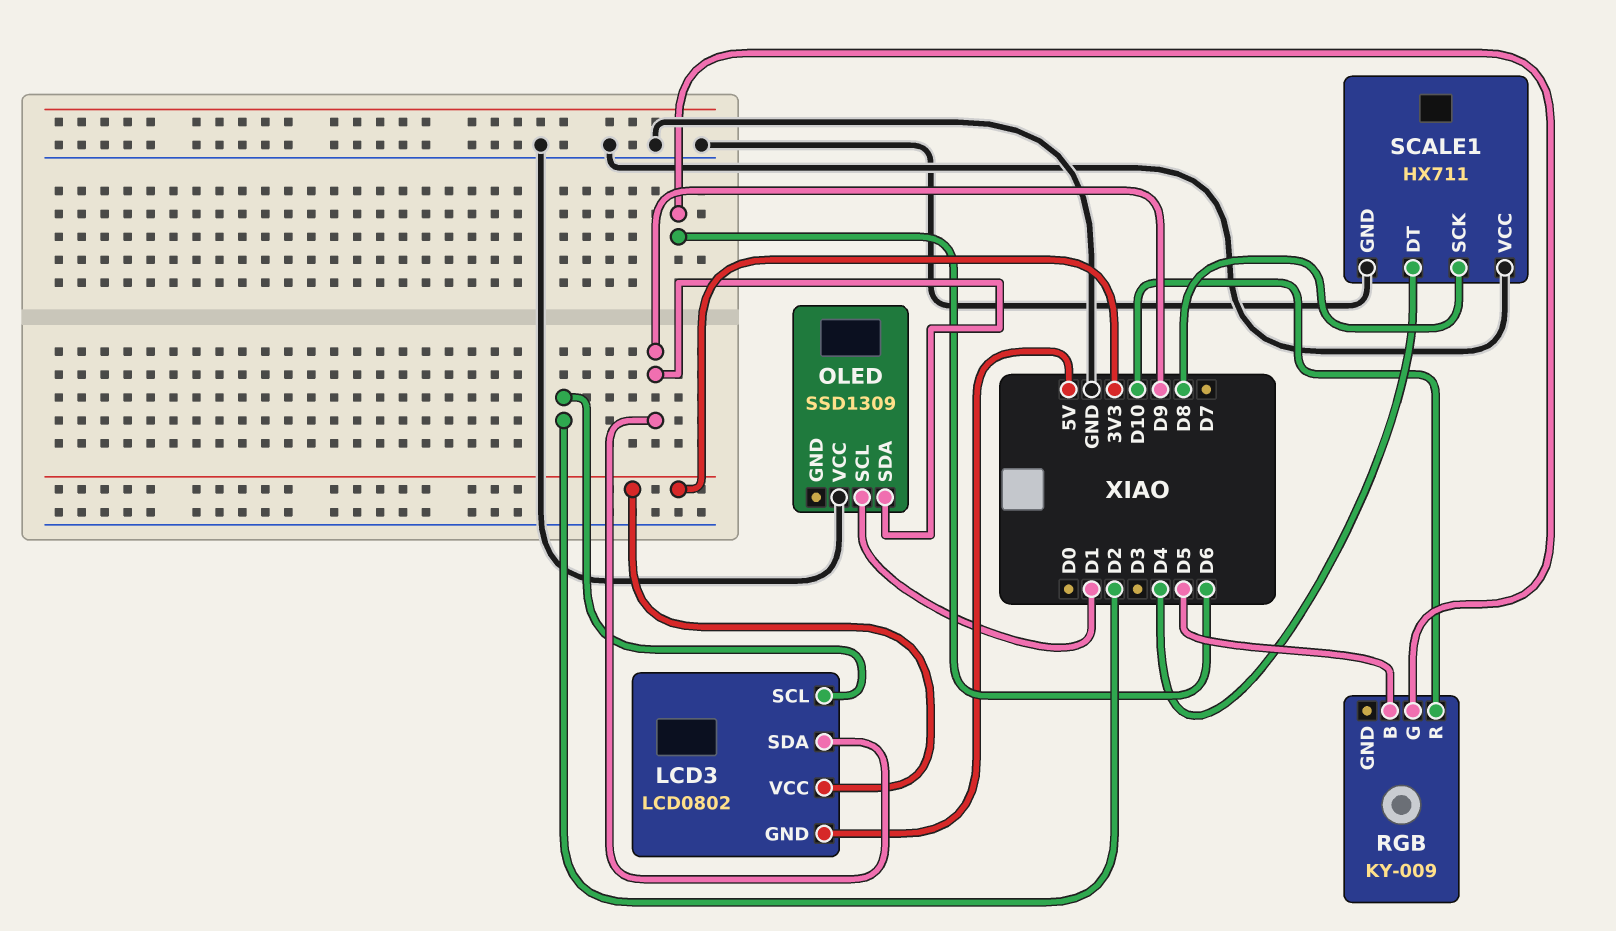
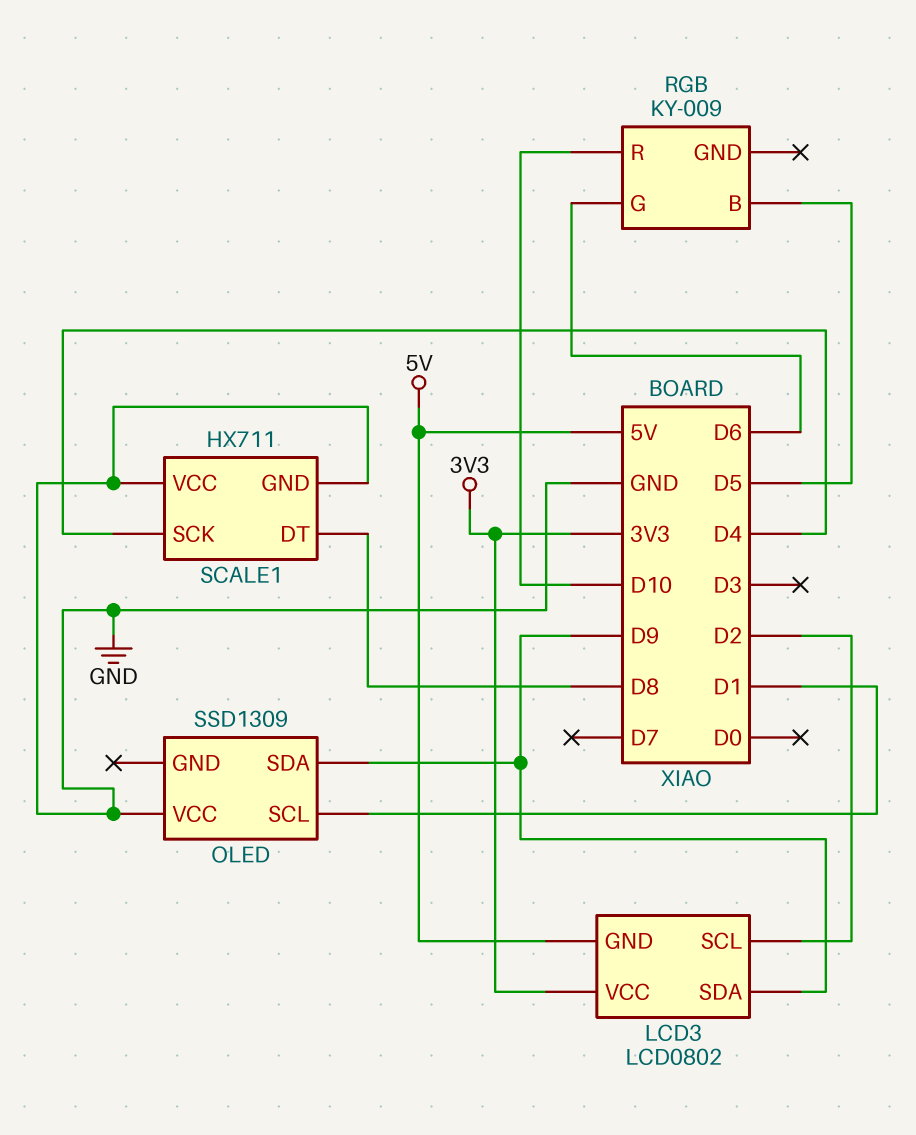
SCALE1 pin DT: D4 -> D8
SCALE1 pin SCK: D8 -> D4

